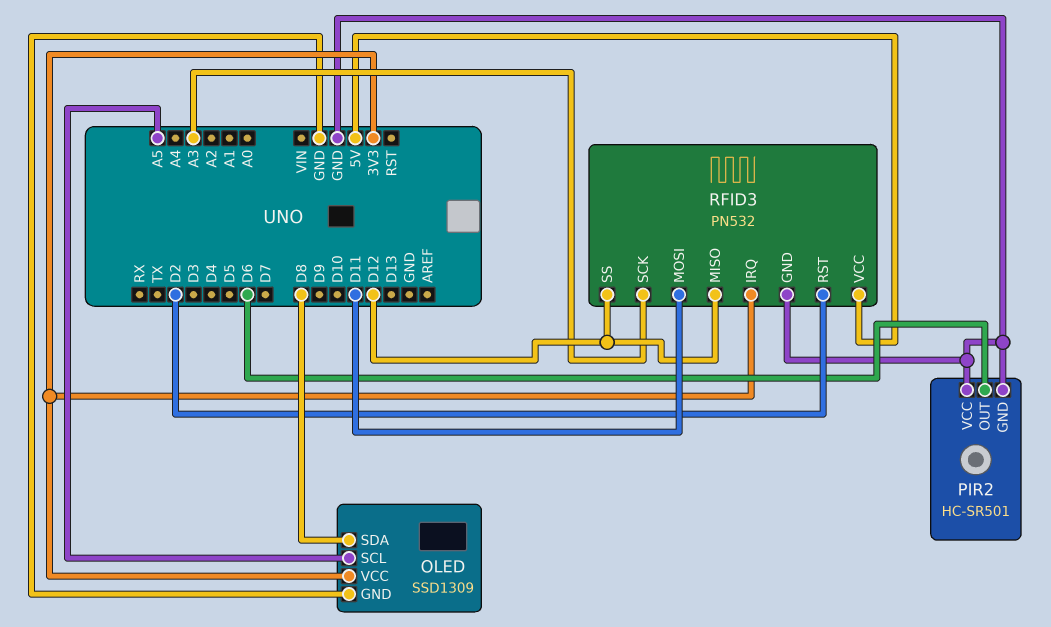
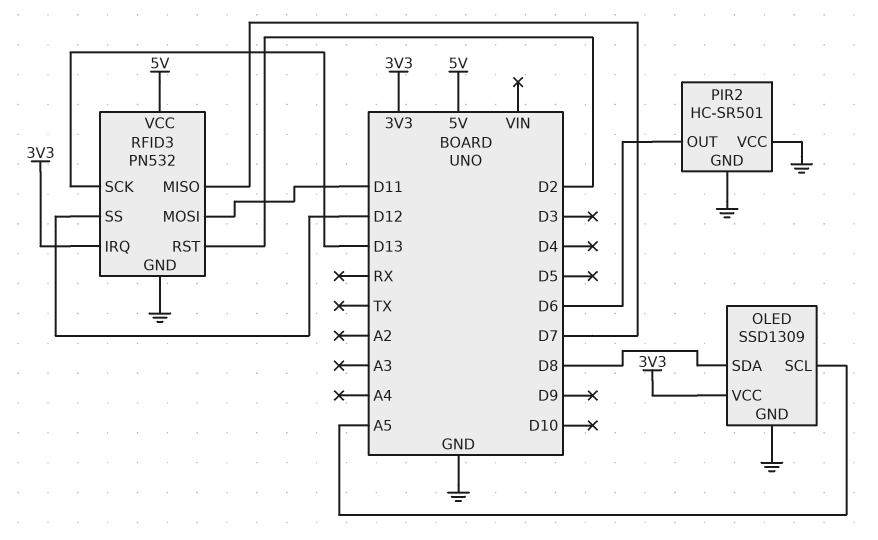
RFID3 pin MISO: D12 -> D7
RFID3 pin SCK: A3 -> D13

